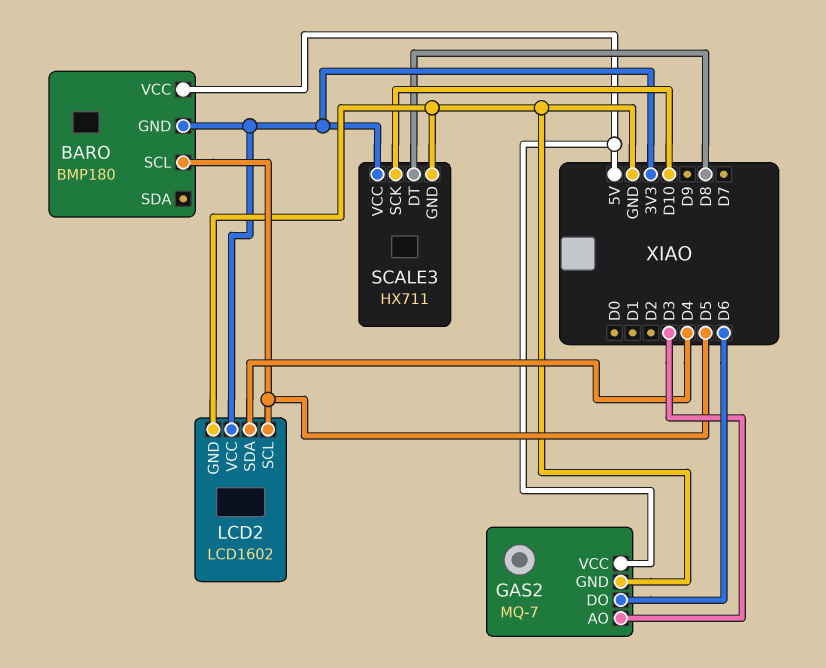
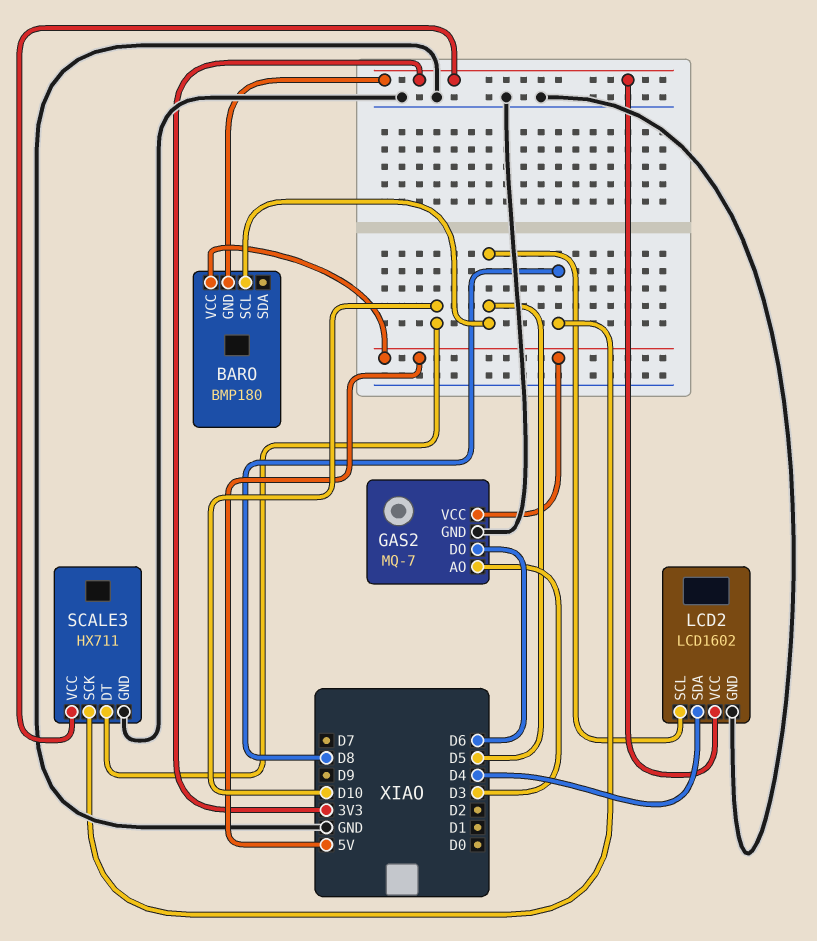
SCALE3 pin DT: D8 -> D10
SCALE3 pin SCK: D10 -> D8

